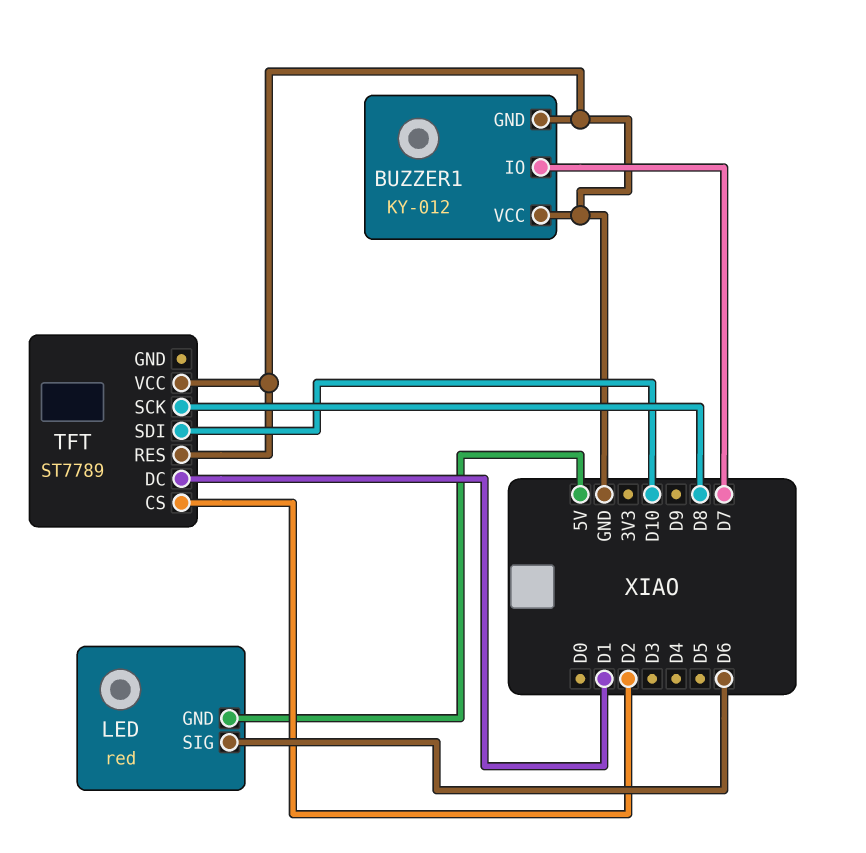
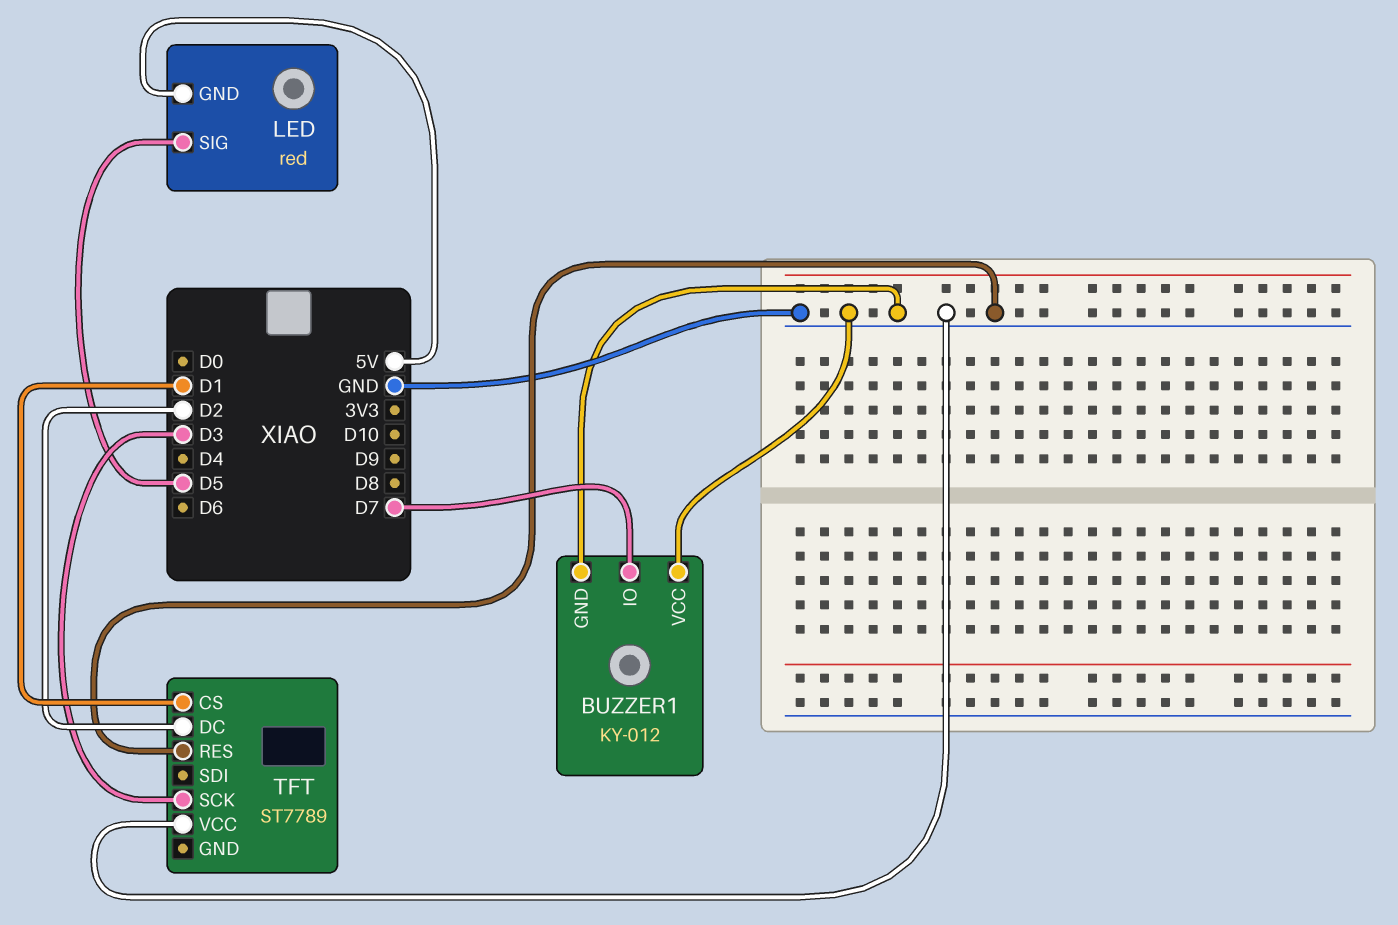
LED pin SIG: D6 -> D5
TFT pin CS: D2 -> D1
TFT pin DC: D1 -> D2
TFT pin SCK: D8 -> D3
TFT pin SDI: D10 -> none

